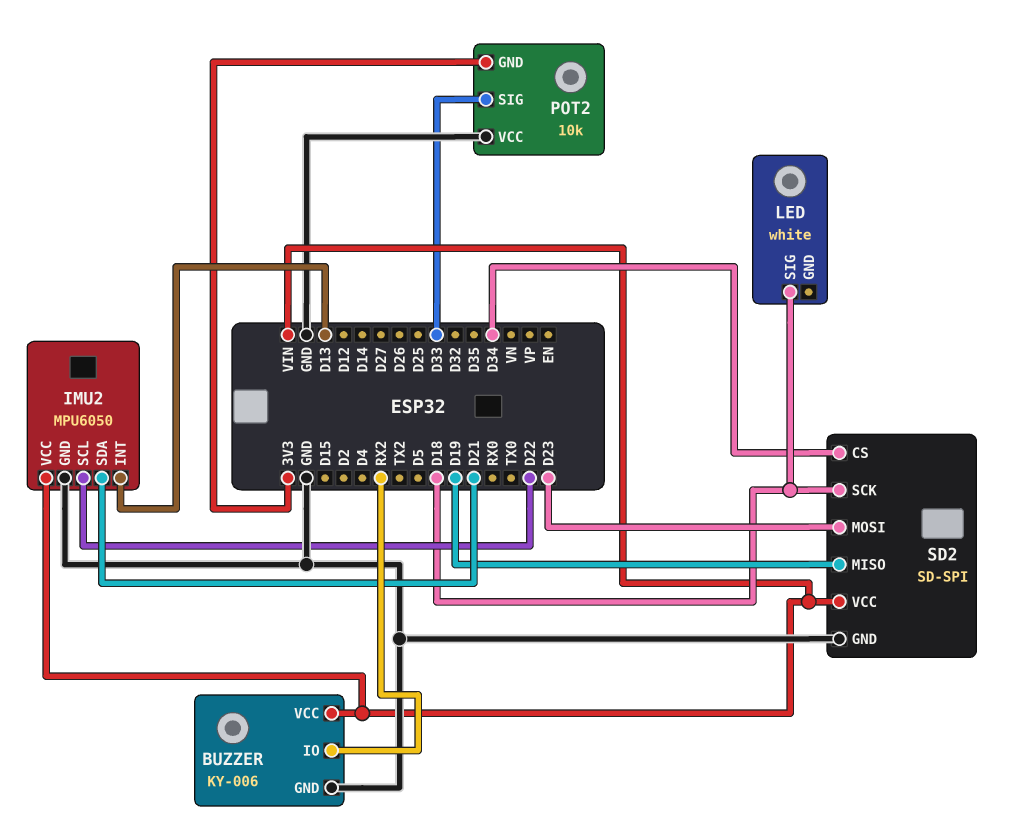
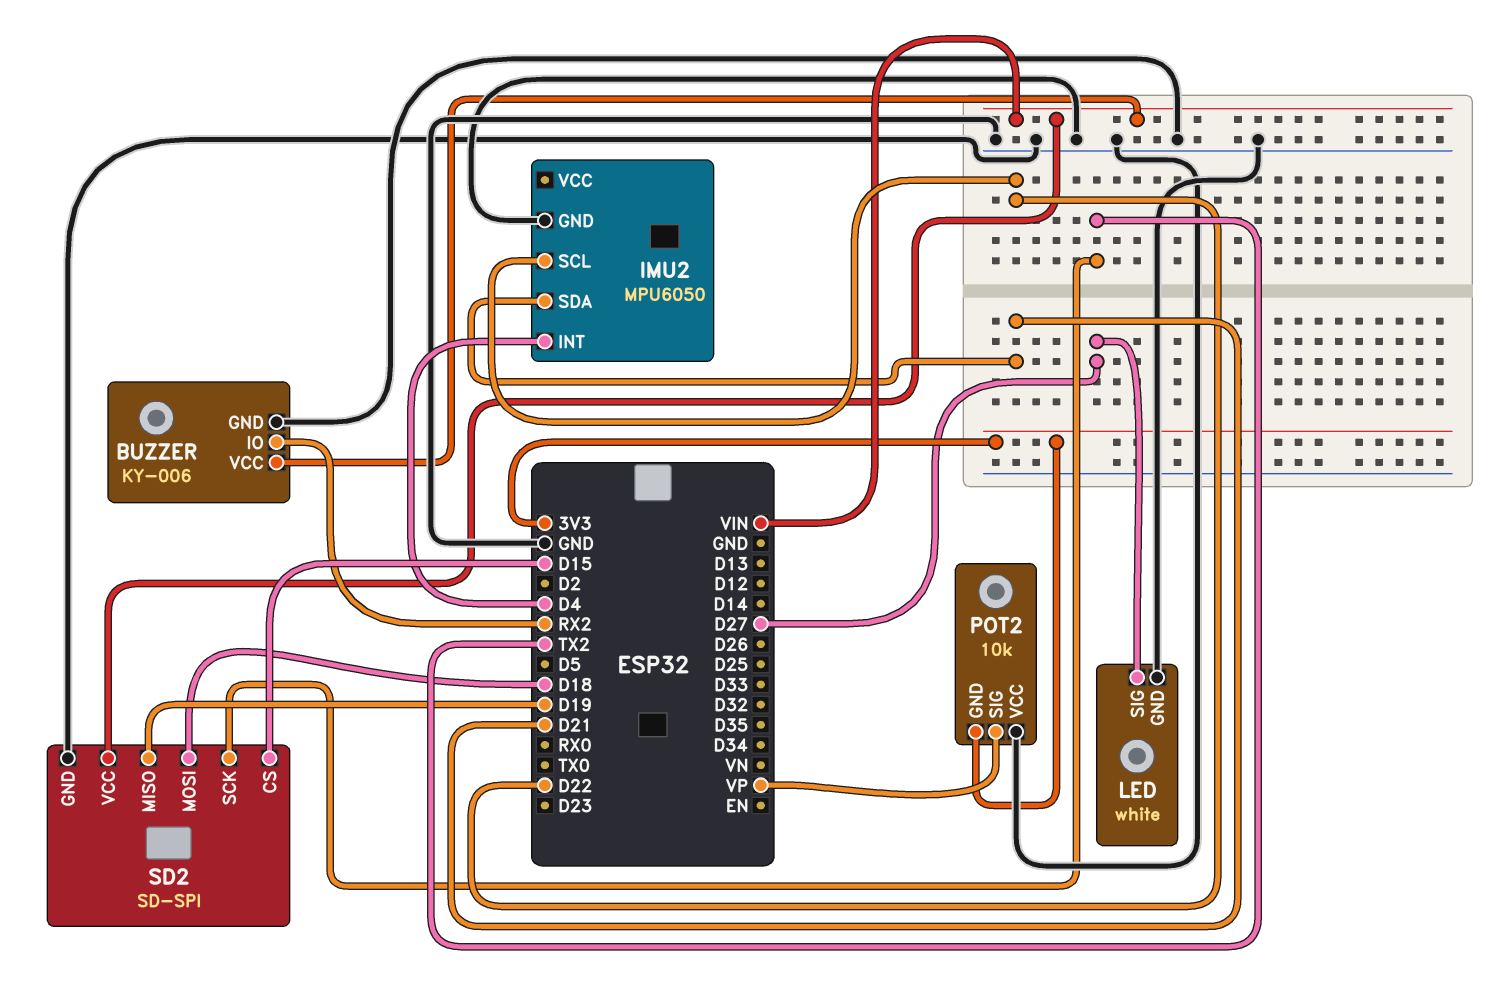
IMU2 pin INT: D13 -> D4
IMU2 pin VCC: VIN -> none
LED pin GND: none -> GND
LED pin SIG: D18 -> D27
POT2 pin SIG: D33 -> VP
SD2 pin CS: D34 -> D15
SD2 pin MOSI: D23 -> D18
SD2 pin SCK: D18 -> TX2

